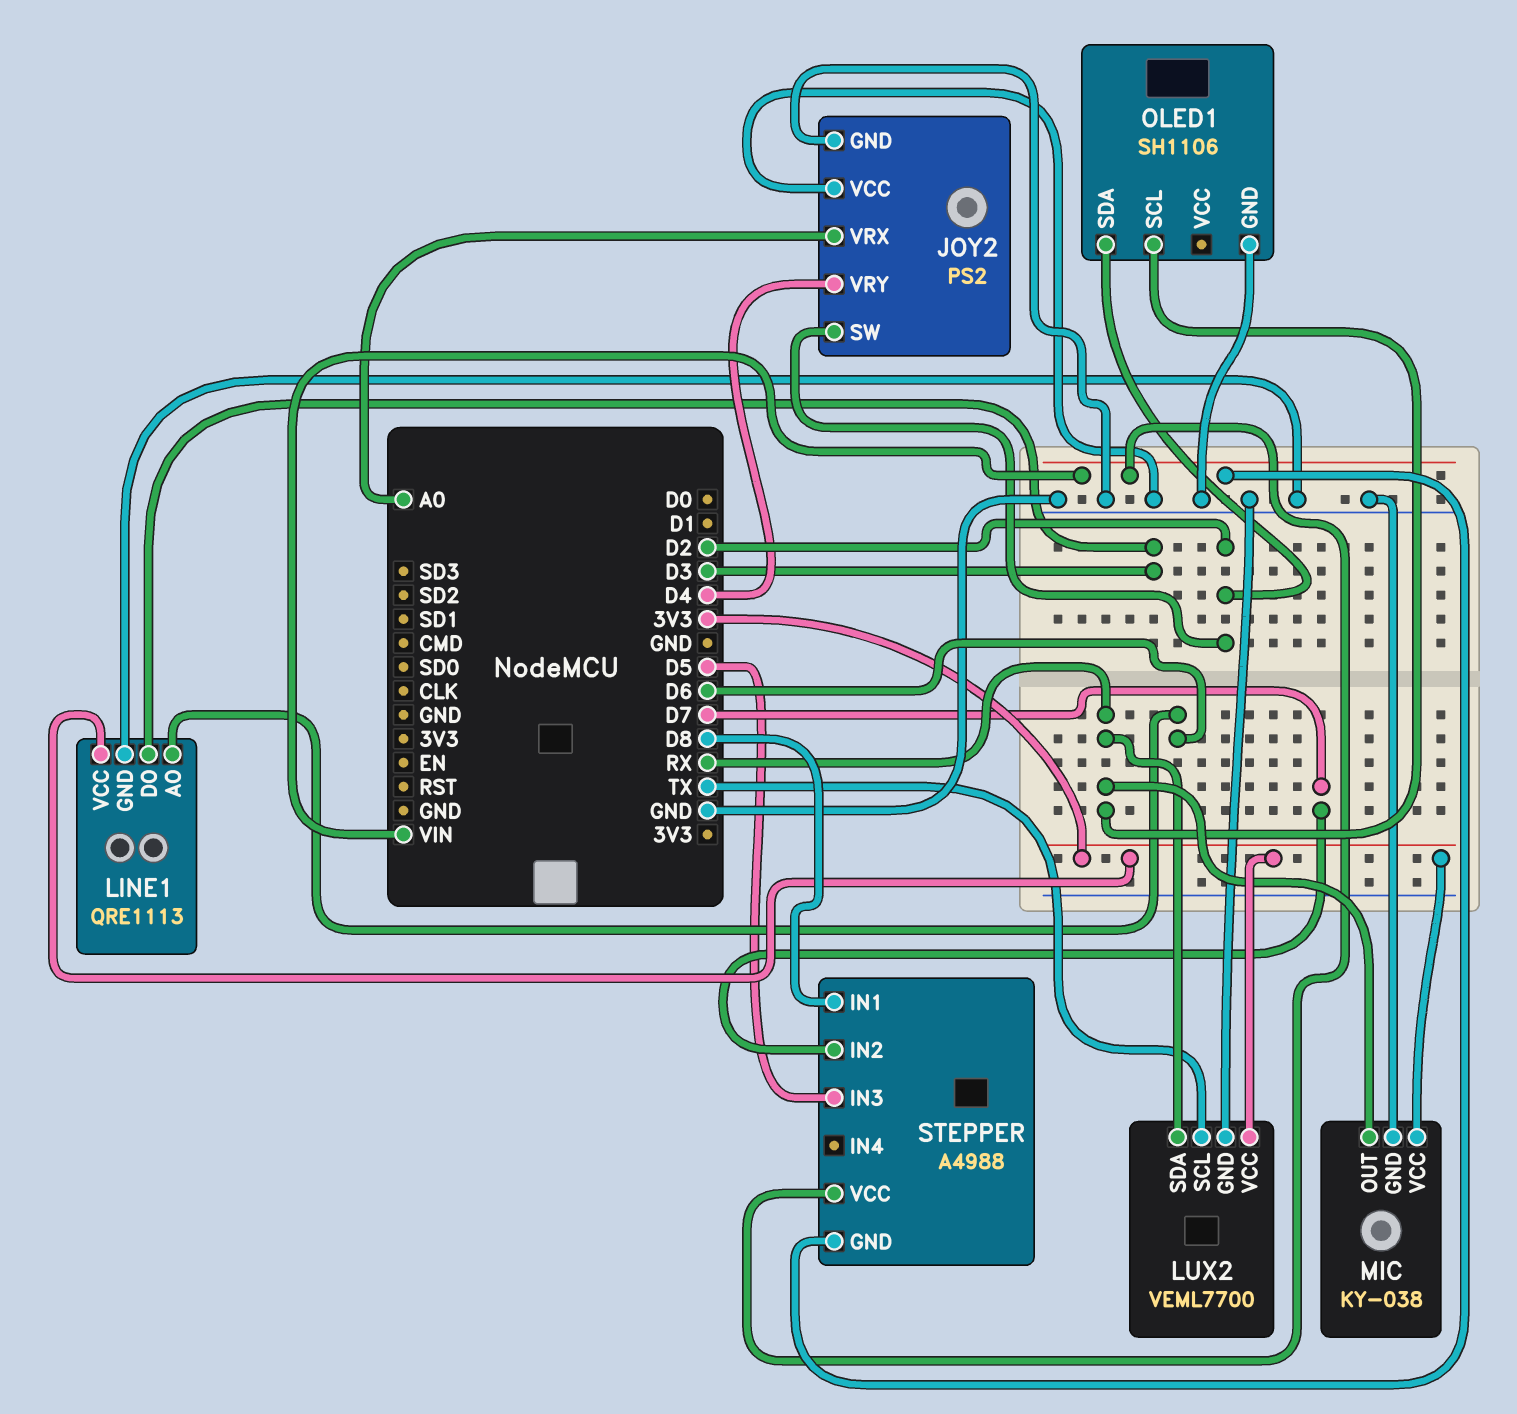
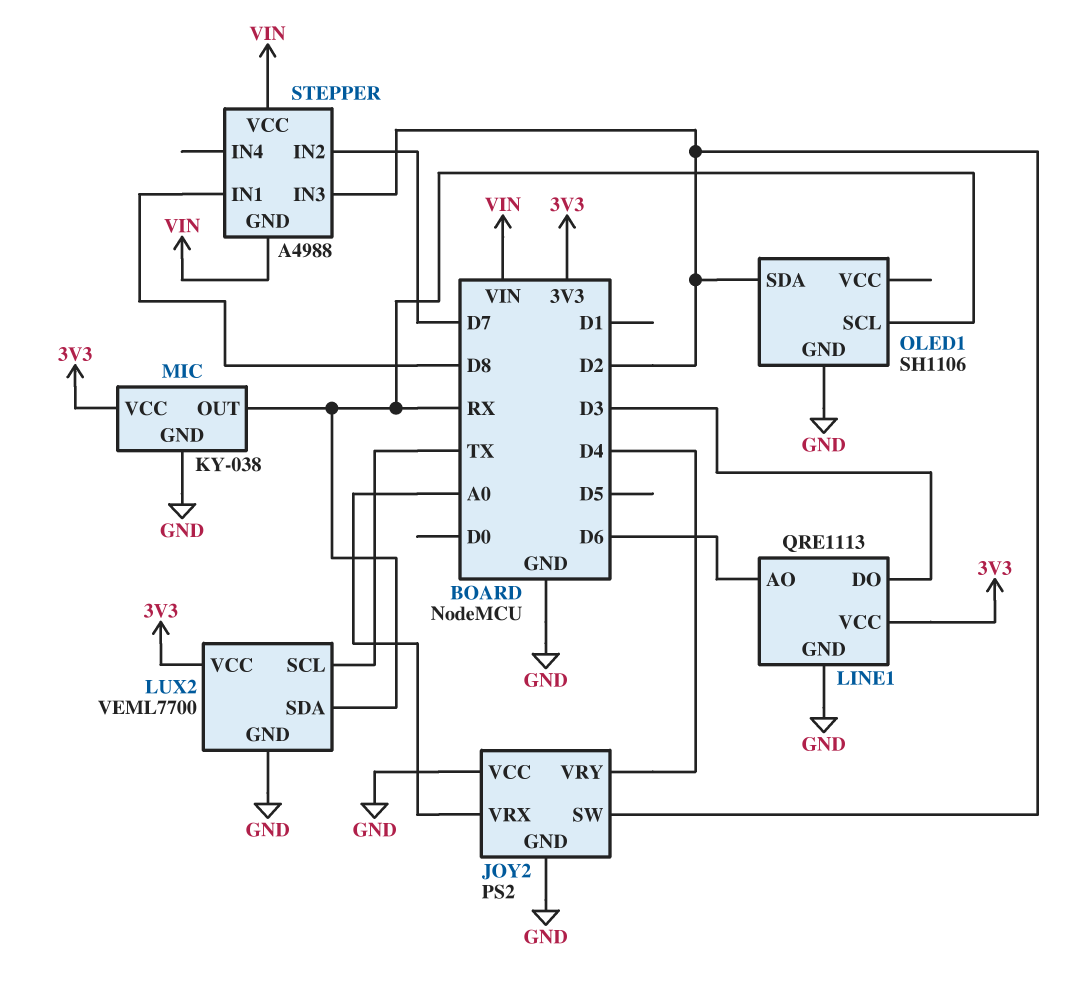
STEPPER pin IN3: D5 -> D2

